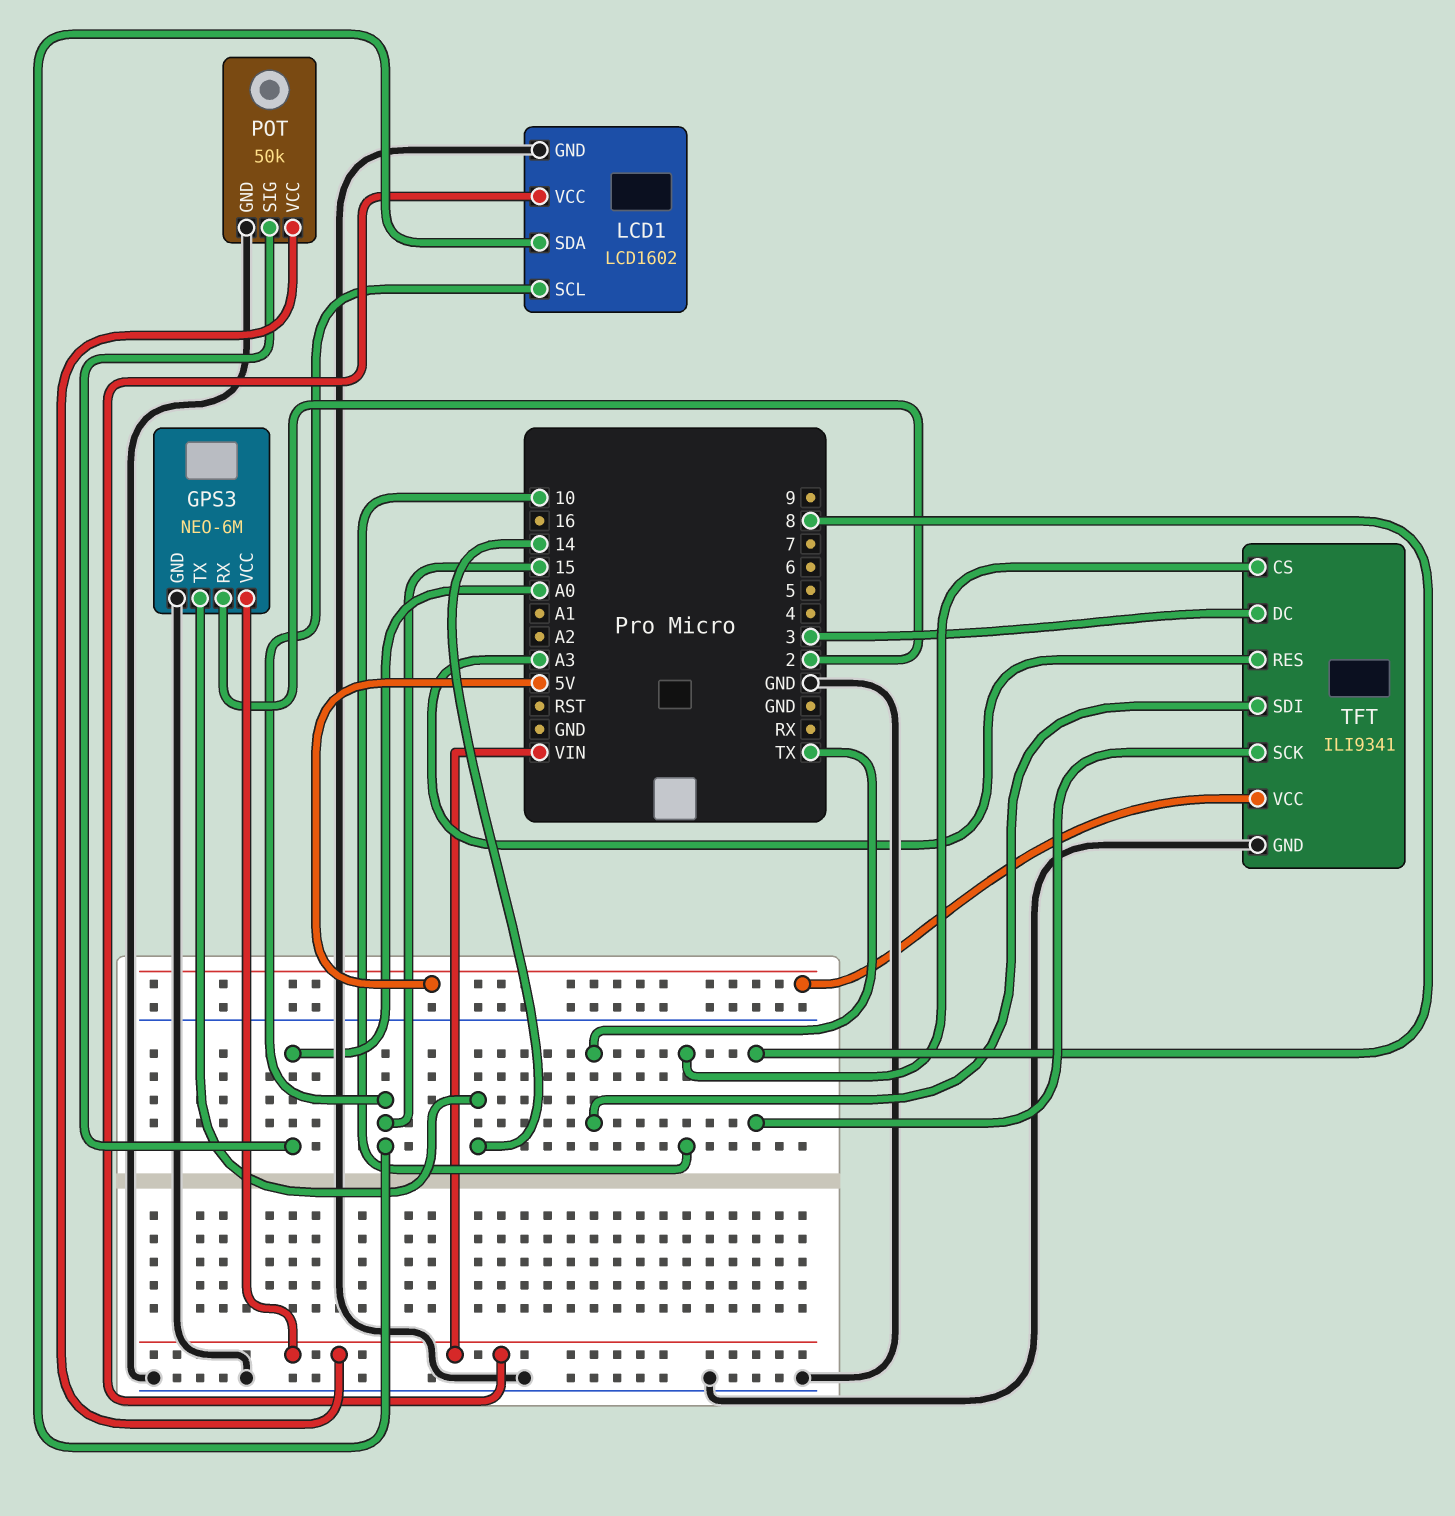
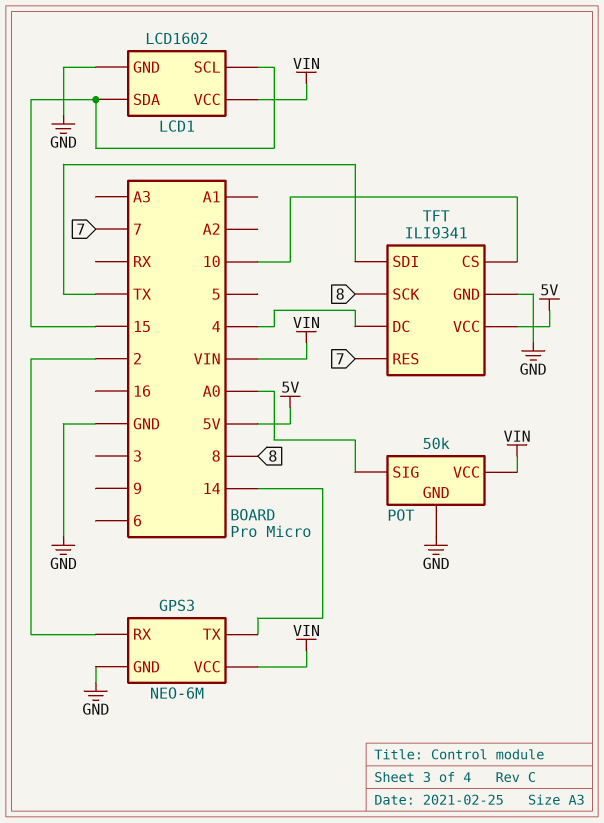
TFT pin DC: 3 -> 4
TFT pin RES: A3 -> 7

